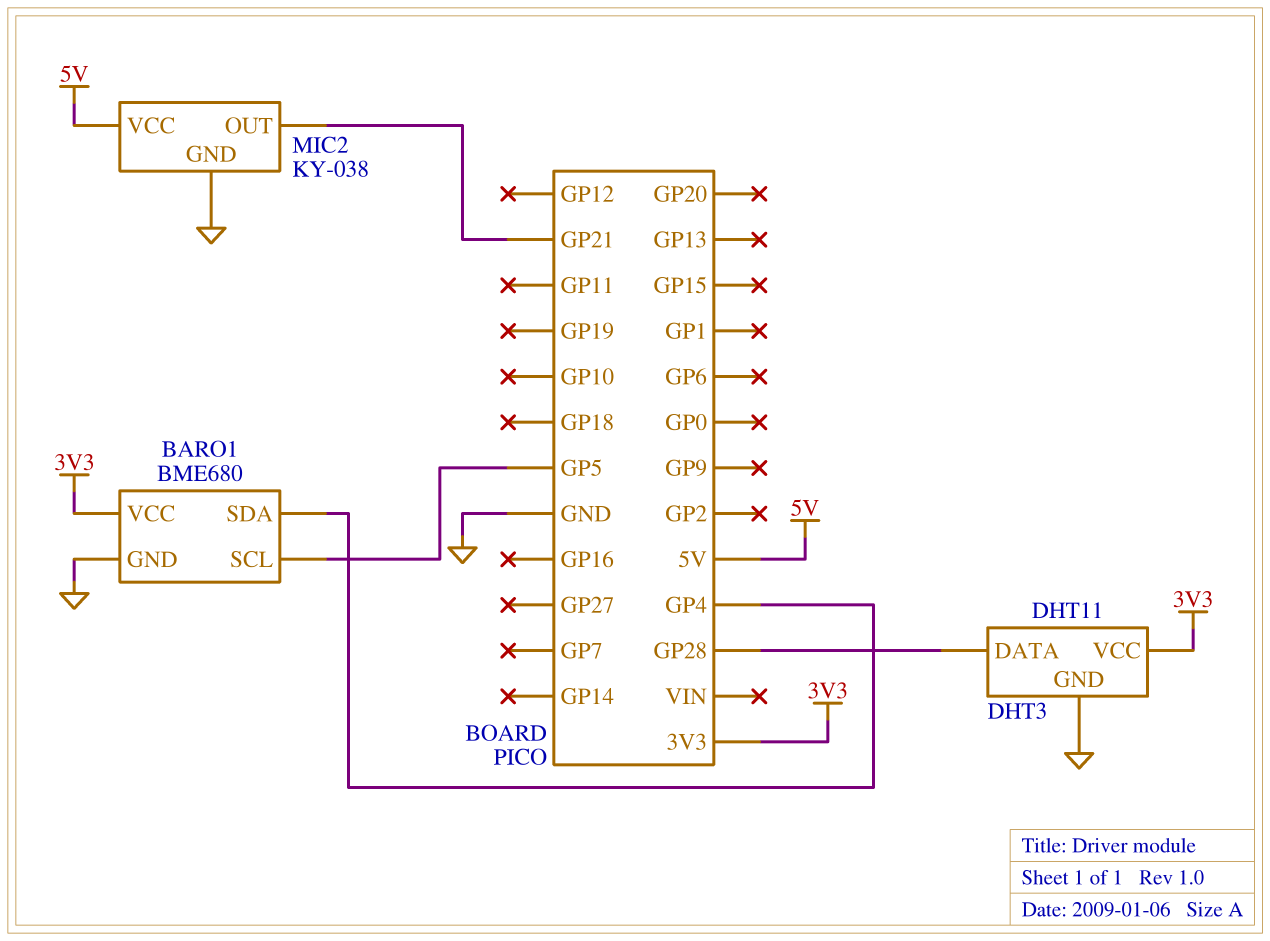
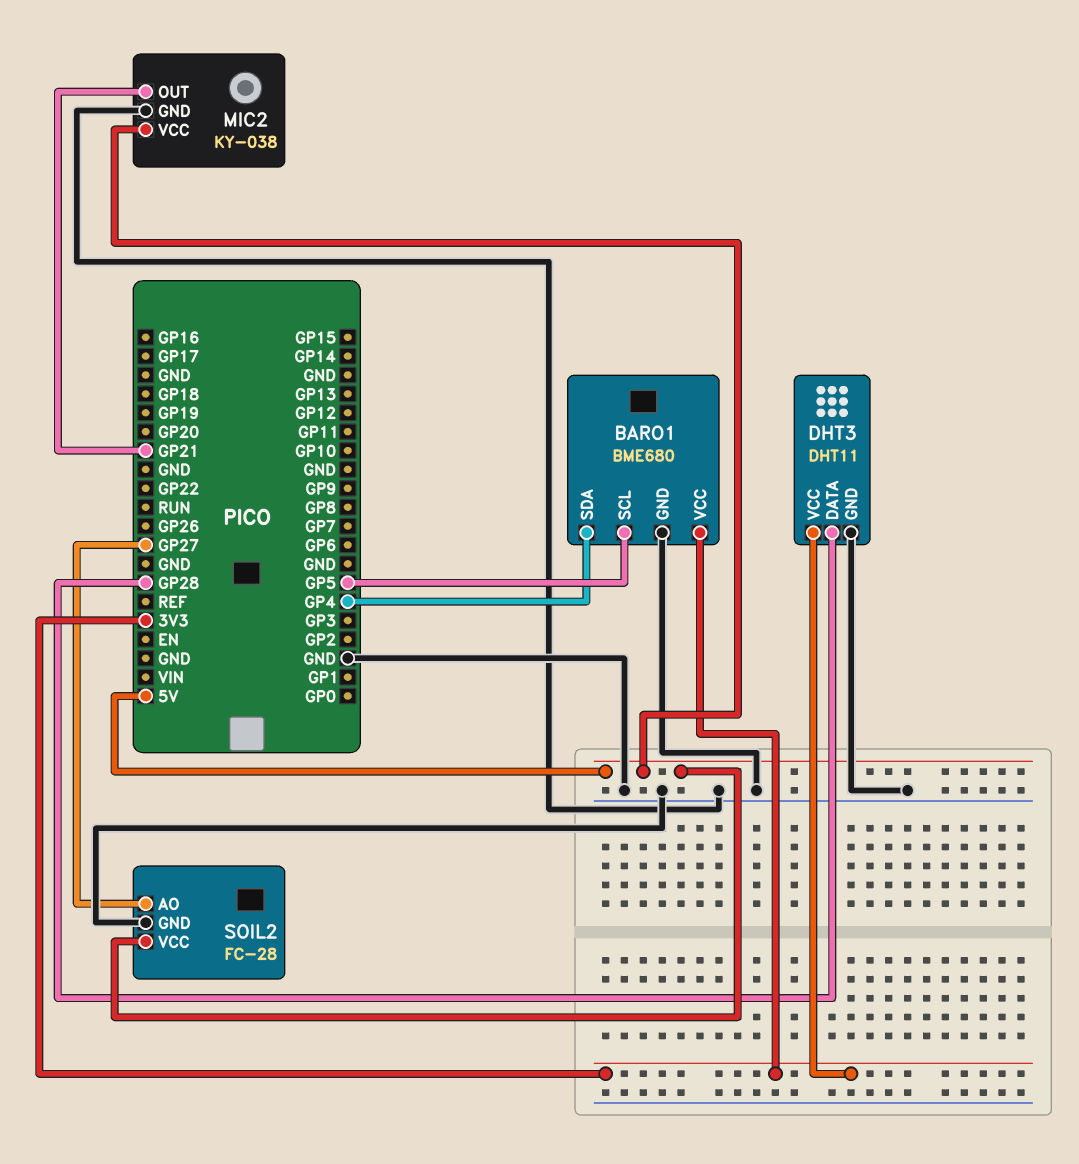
SOIL2: none -> FC-28
SOIL2 pin AO: none -> GP27
SOIL2 pin GND: none -> GND
SOIL2 pin VCC: none -> 5V

